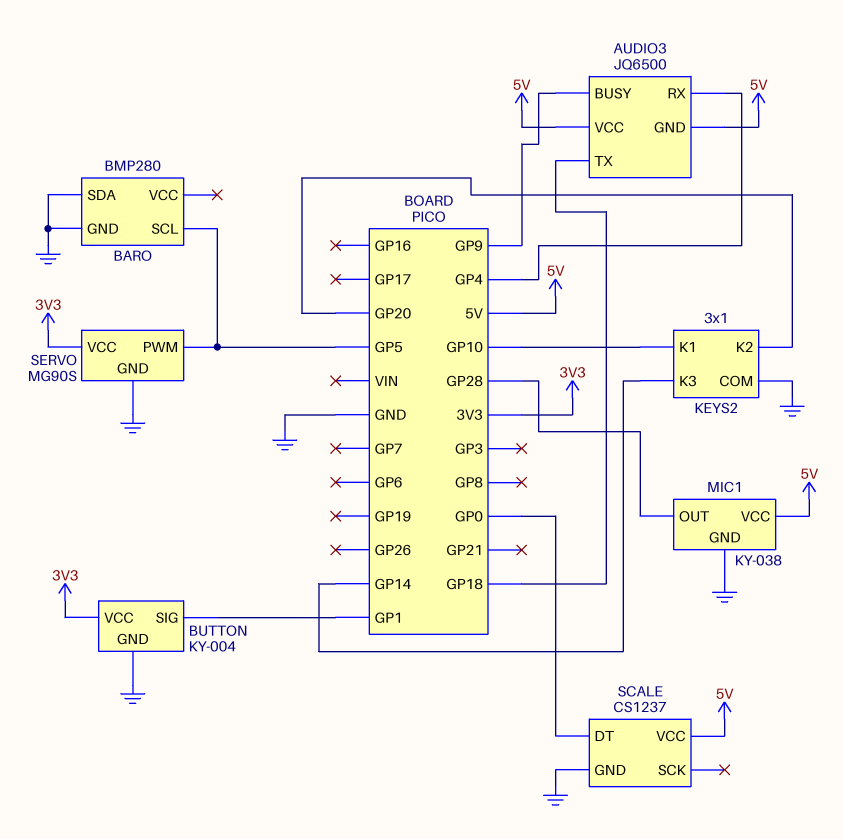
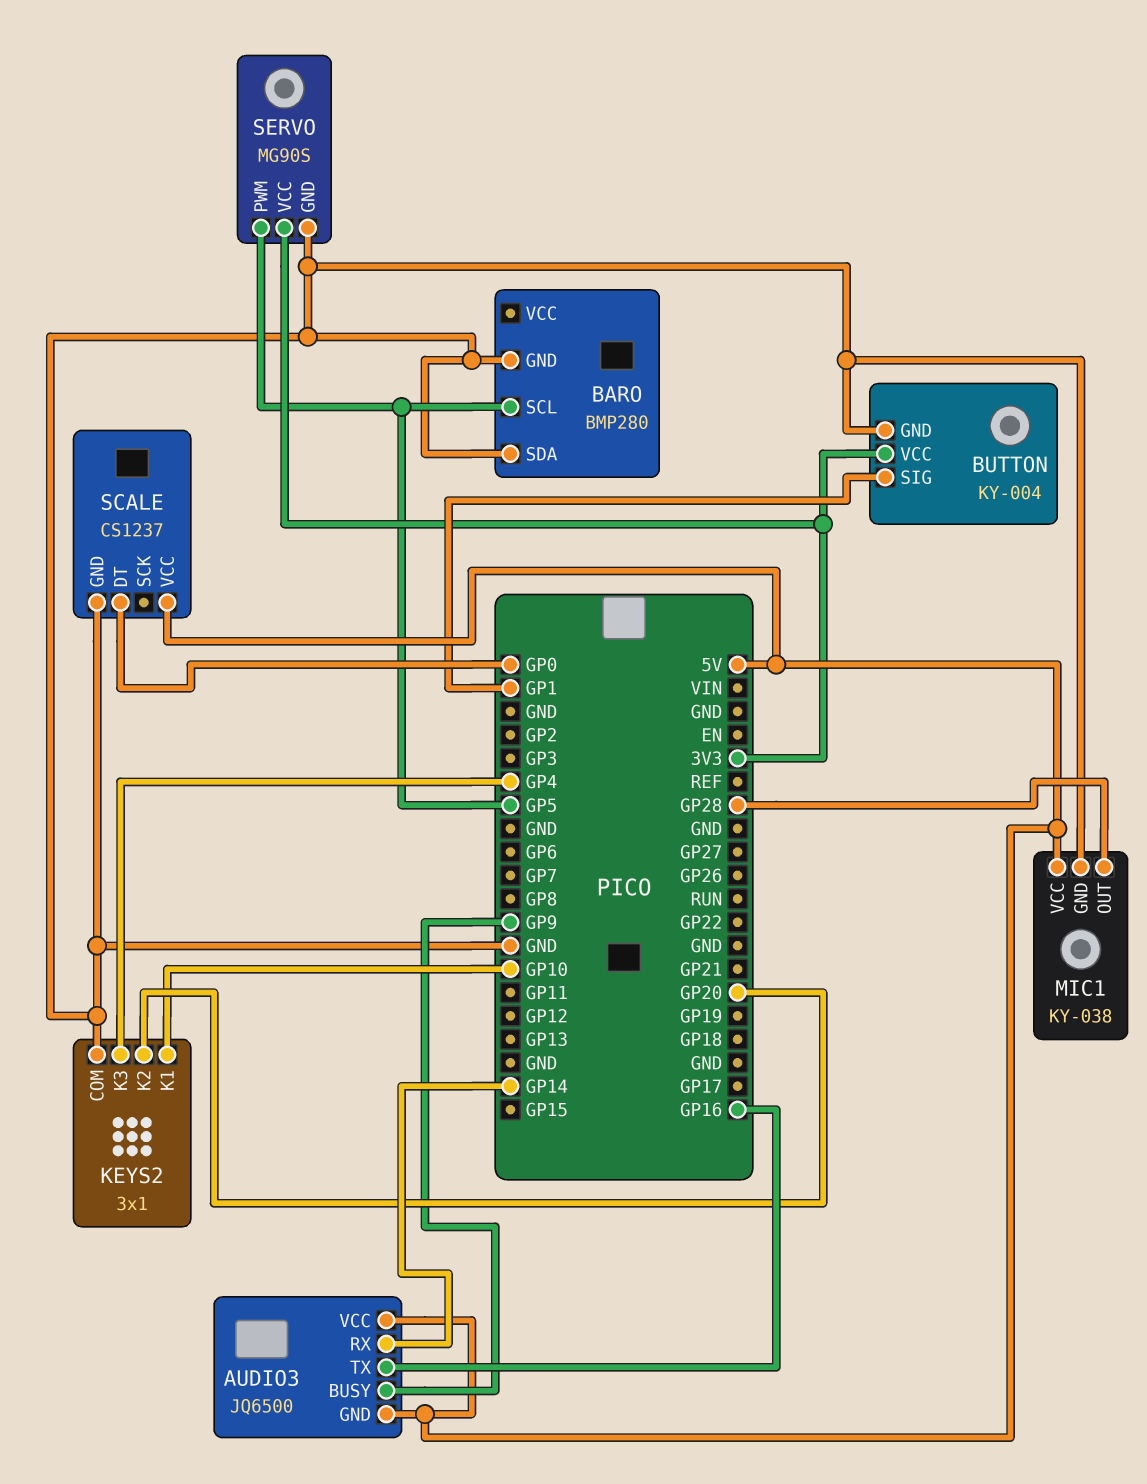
AUDIO3 pin RX: GP4 -> GP14
AUDIO3 pin TX: GP18 -> GP16
KEYS2 pin K3: GP14 -> GP4

